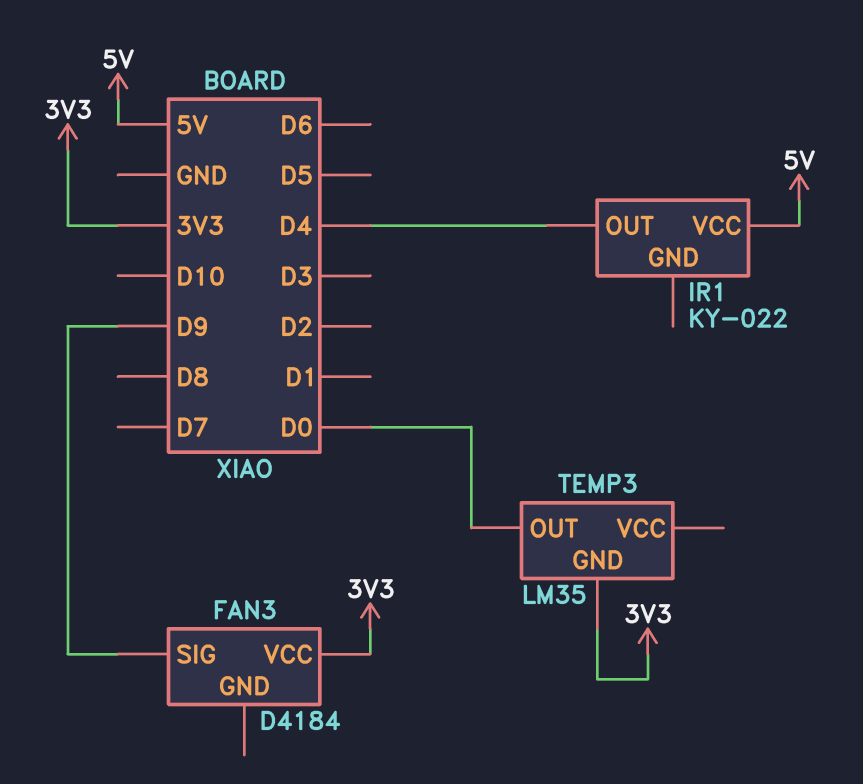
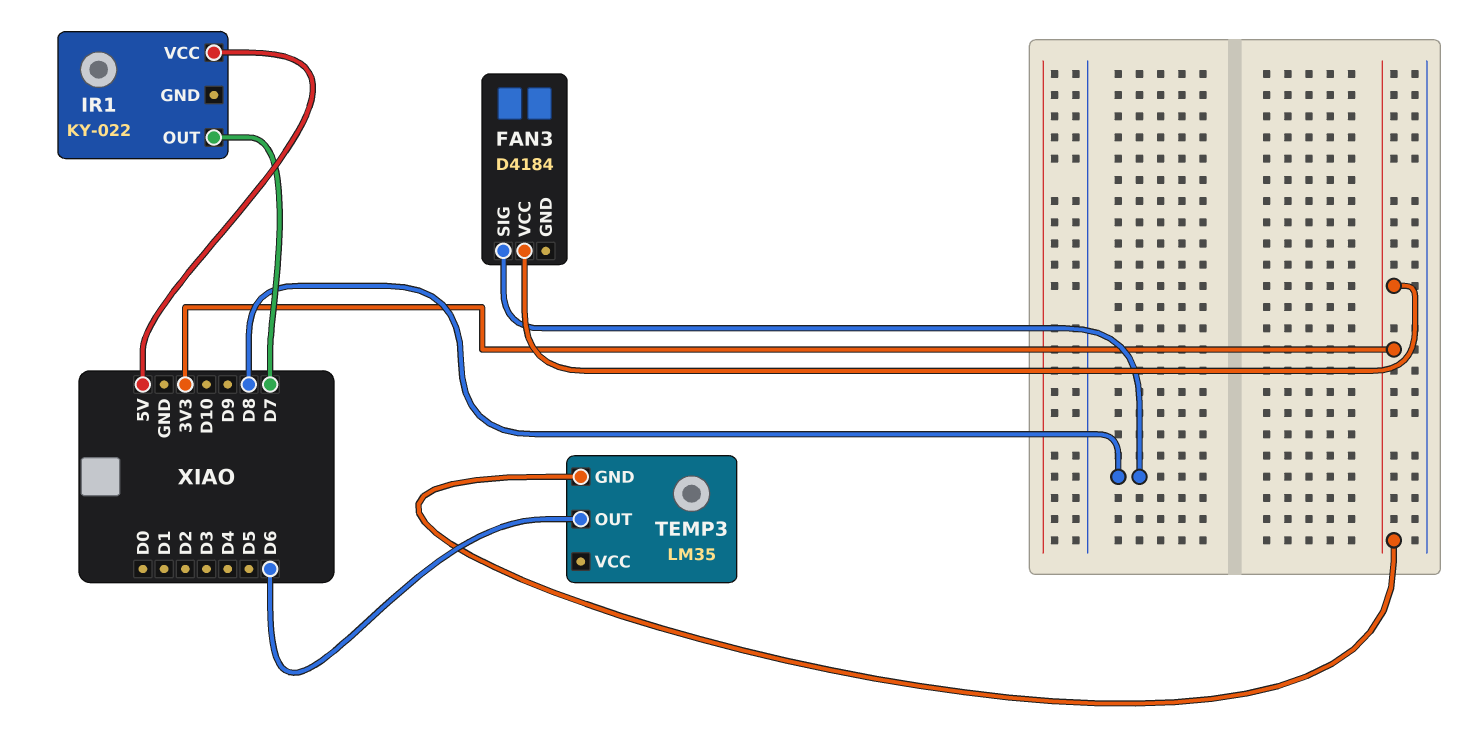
FAN3 pin SIG: D9 -> D8
IR1 pin OUT: D4 -> D7
TEMP3 pin OUT: D0 -> D6

